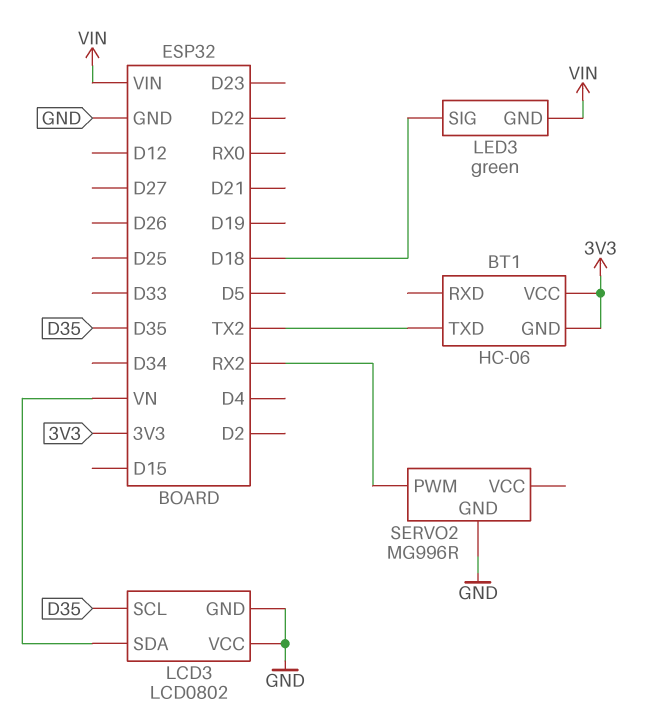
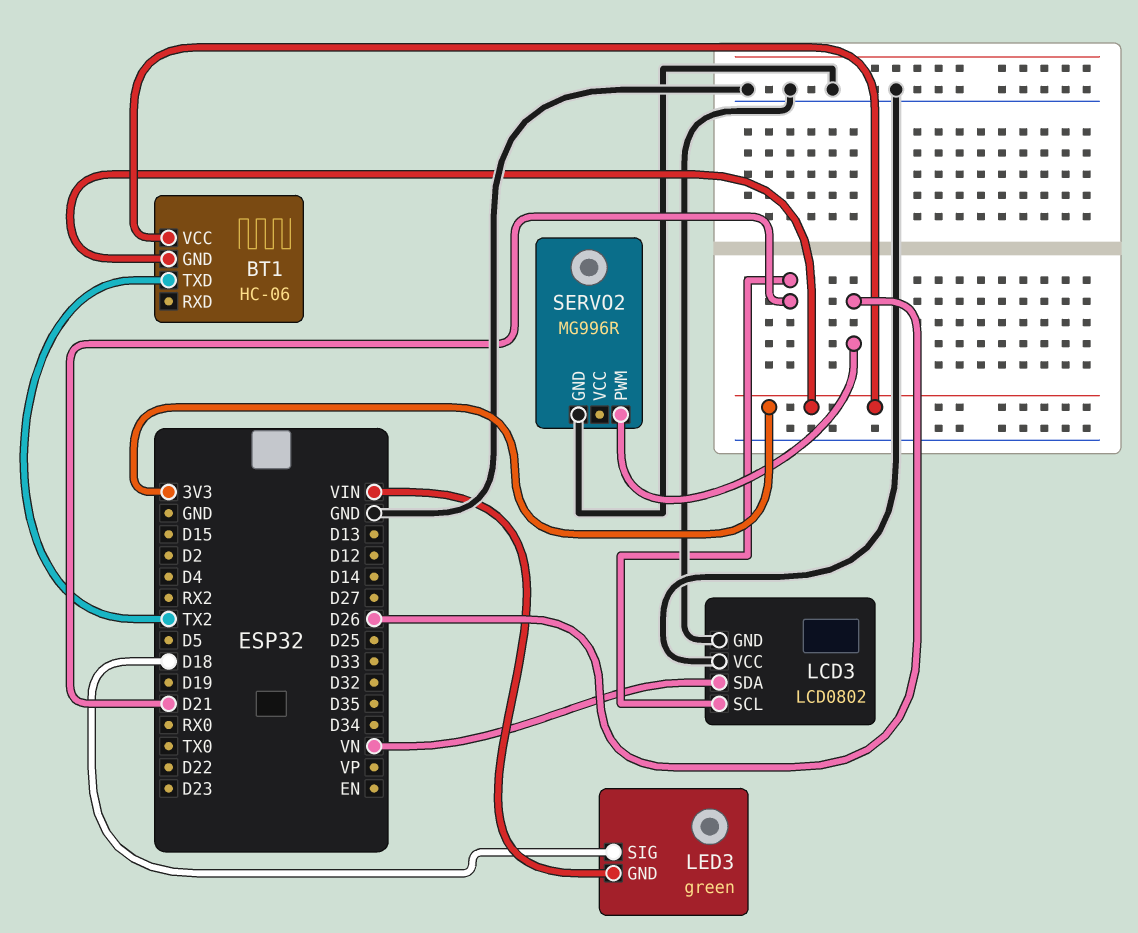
LCD3 pin SCL: D35 -> D21
SERVO2 pin PWM: RX2 -> D26

